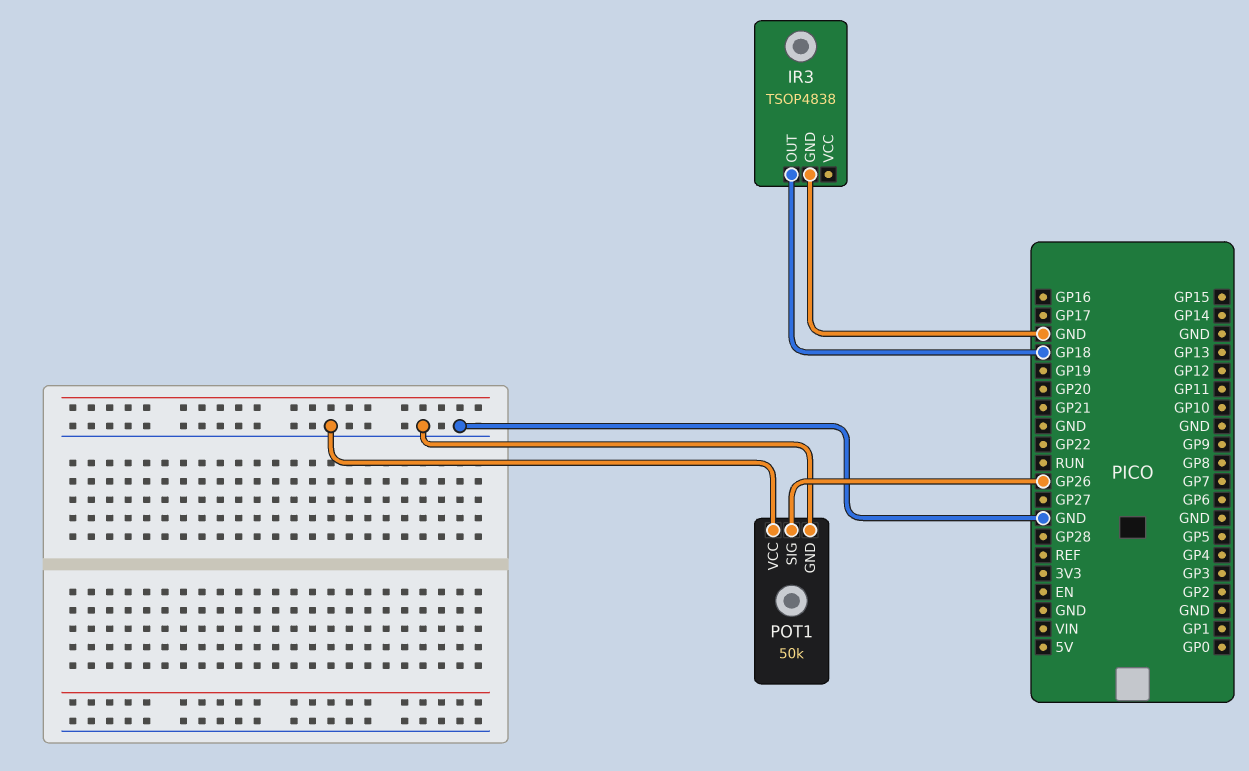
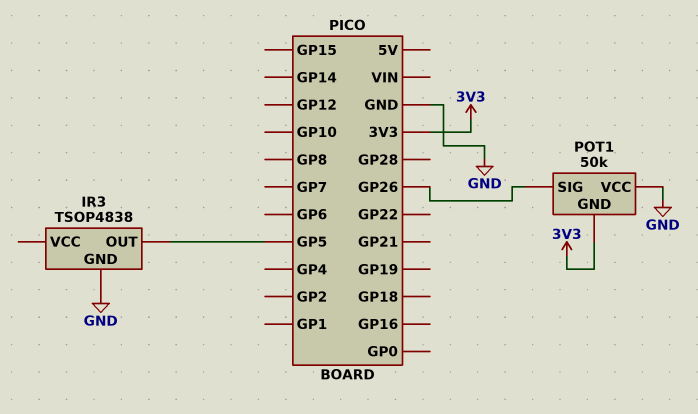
IR3 pin OUT: GP18 -> GP5
POT1 pin GND: GND -> 3V3

